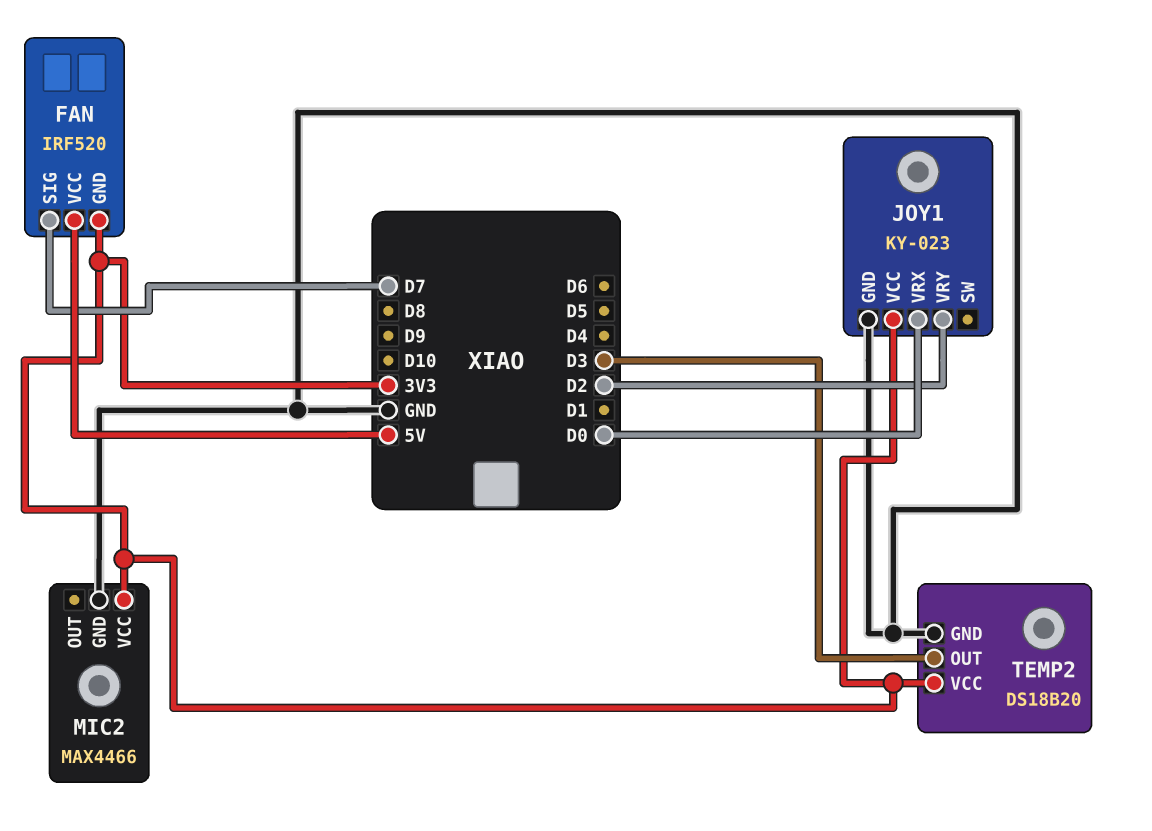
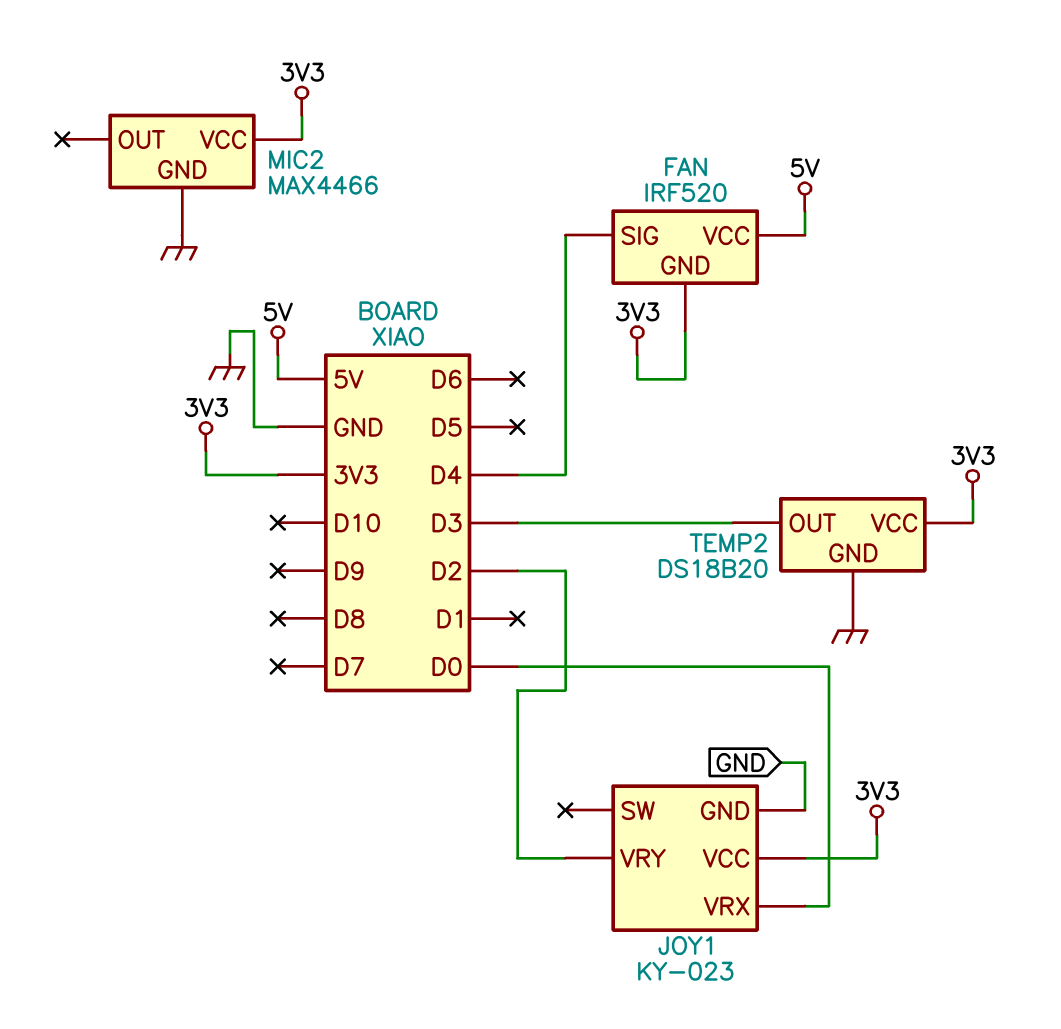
FAN pin SIG: D7 -> D4

